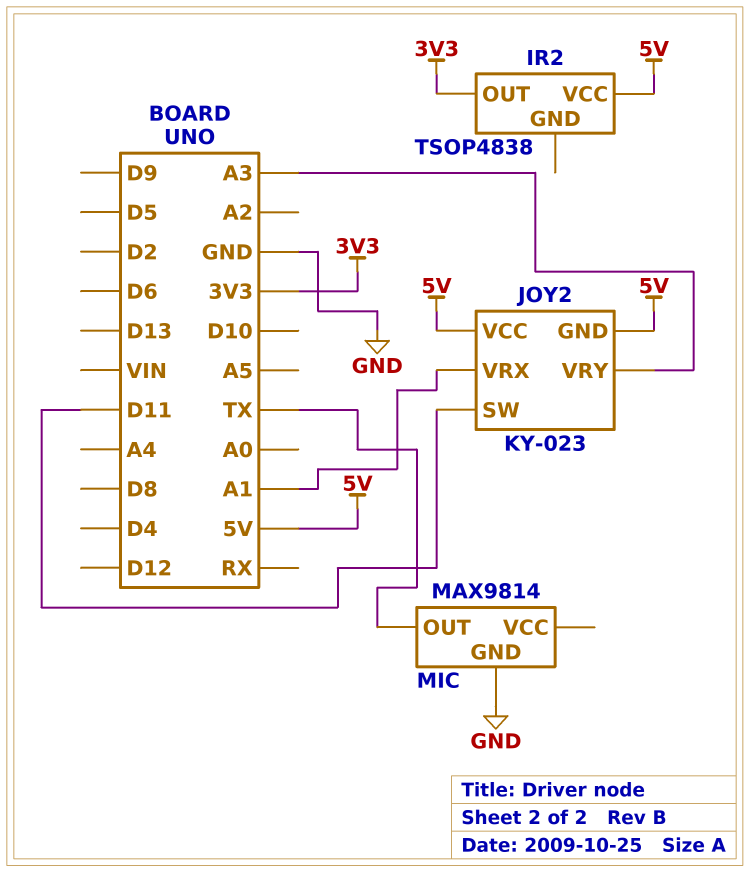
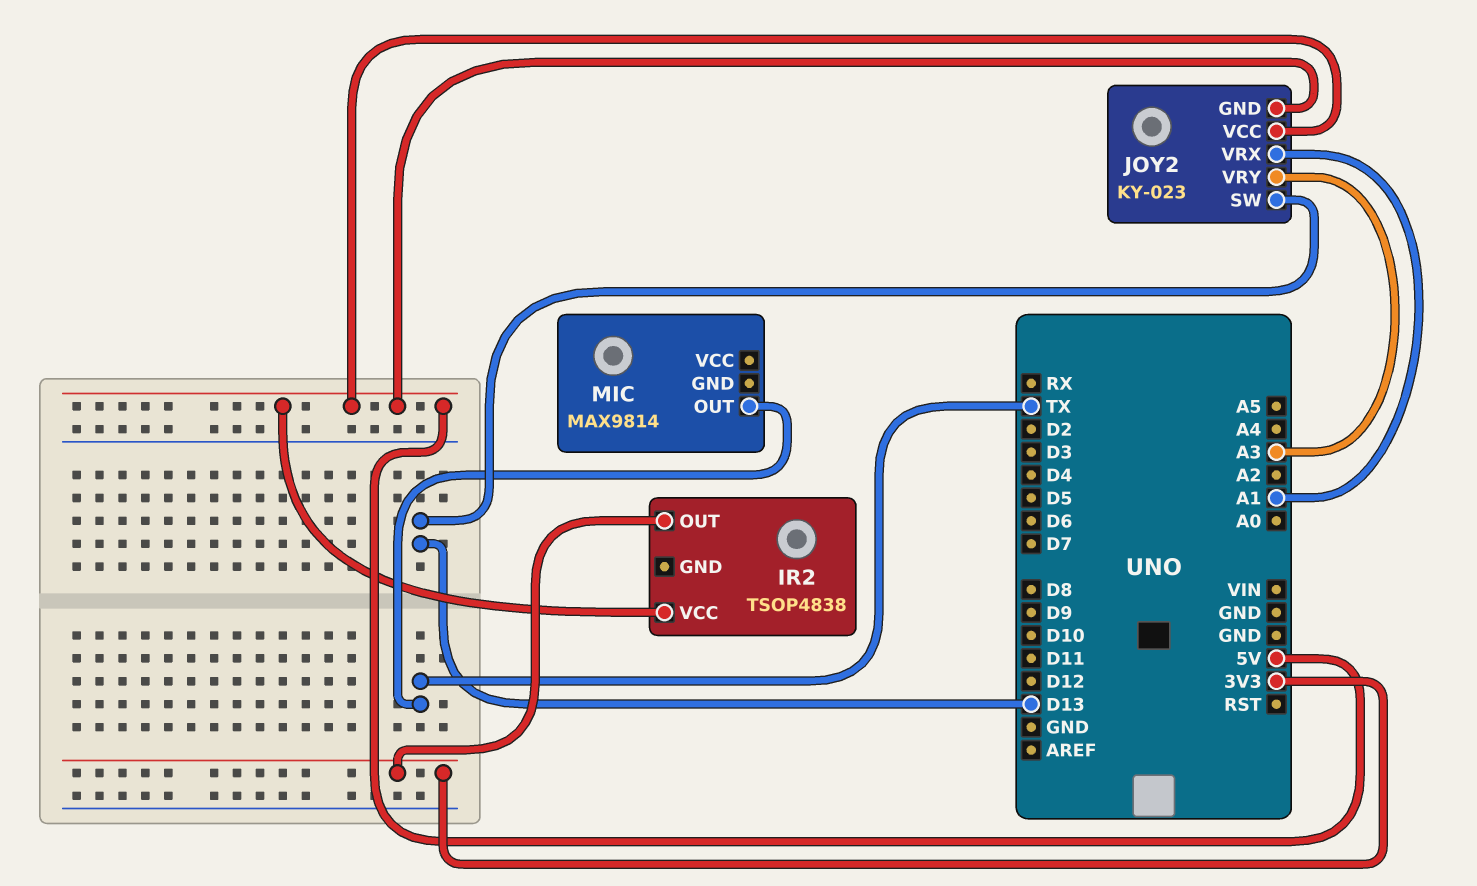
JOY2 pin SW: D11 -> D13
MIC pin GND: GND -> none

